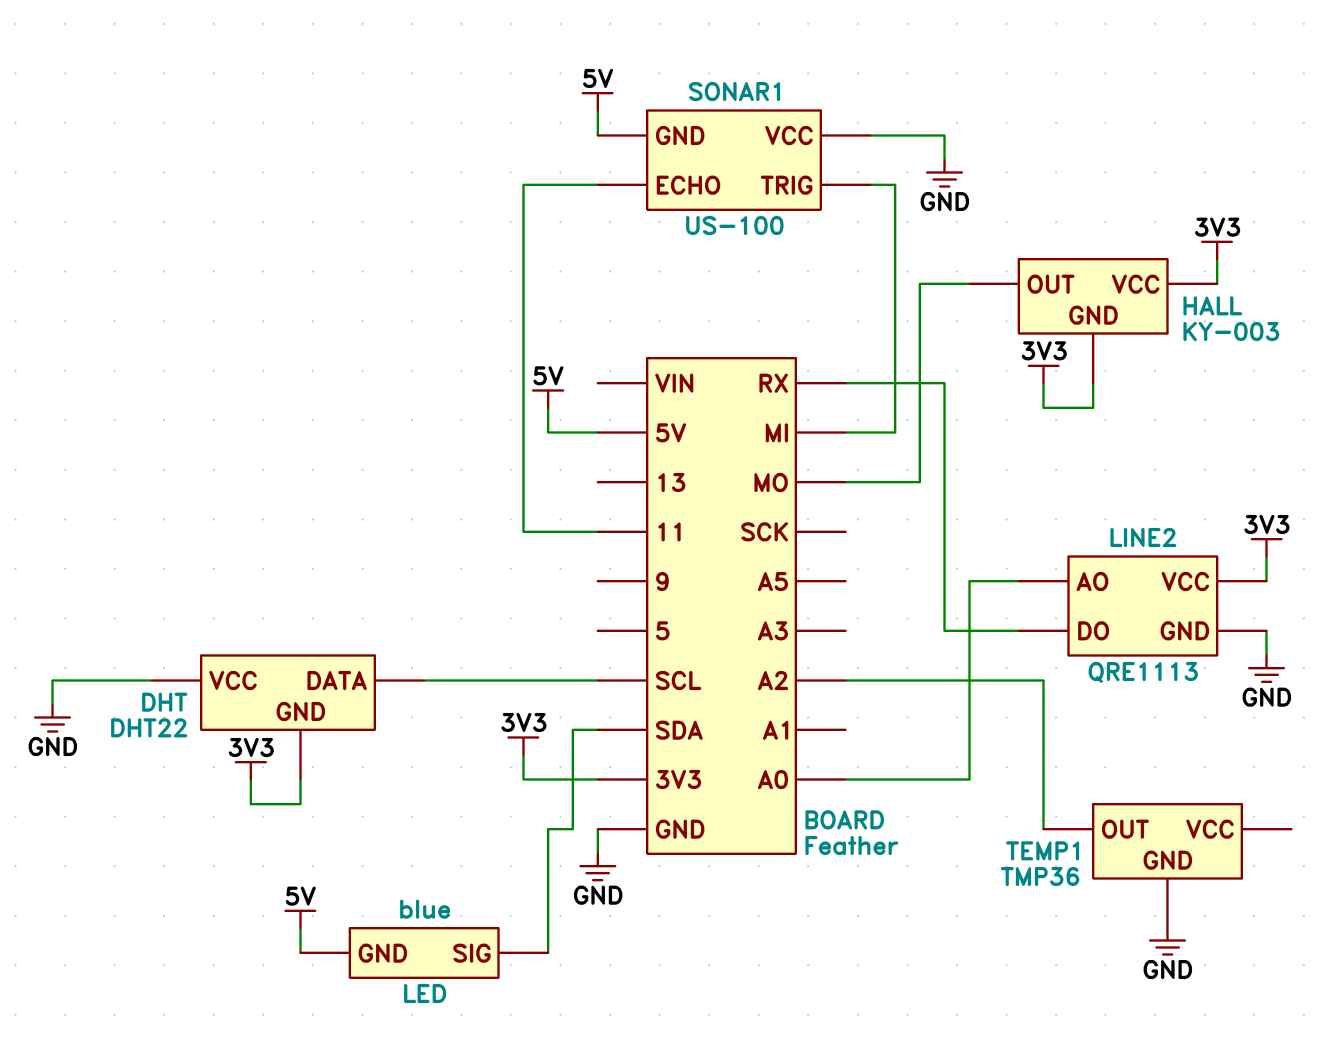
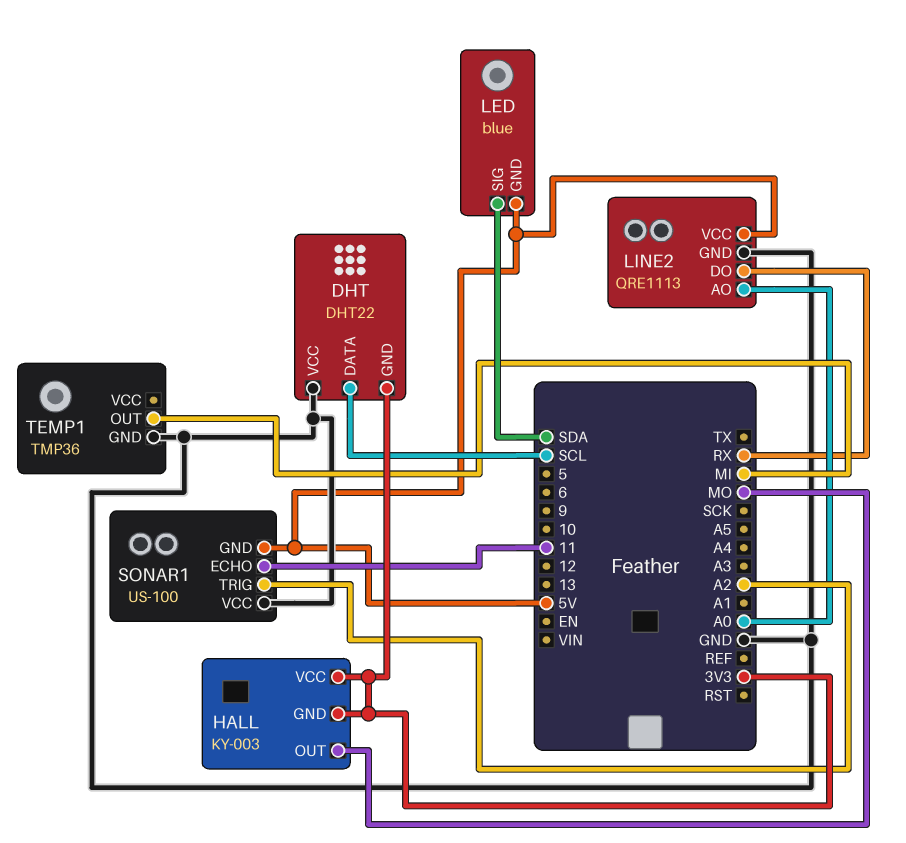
LINE2 pin VCC: 3V3 -> 5V
SONAR1 pin TRIG: MI -> A2
TEMP1 pin OUT: A2 -> MI

